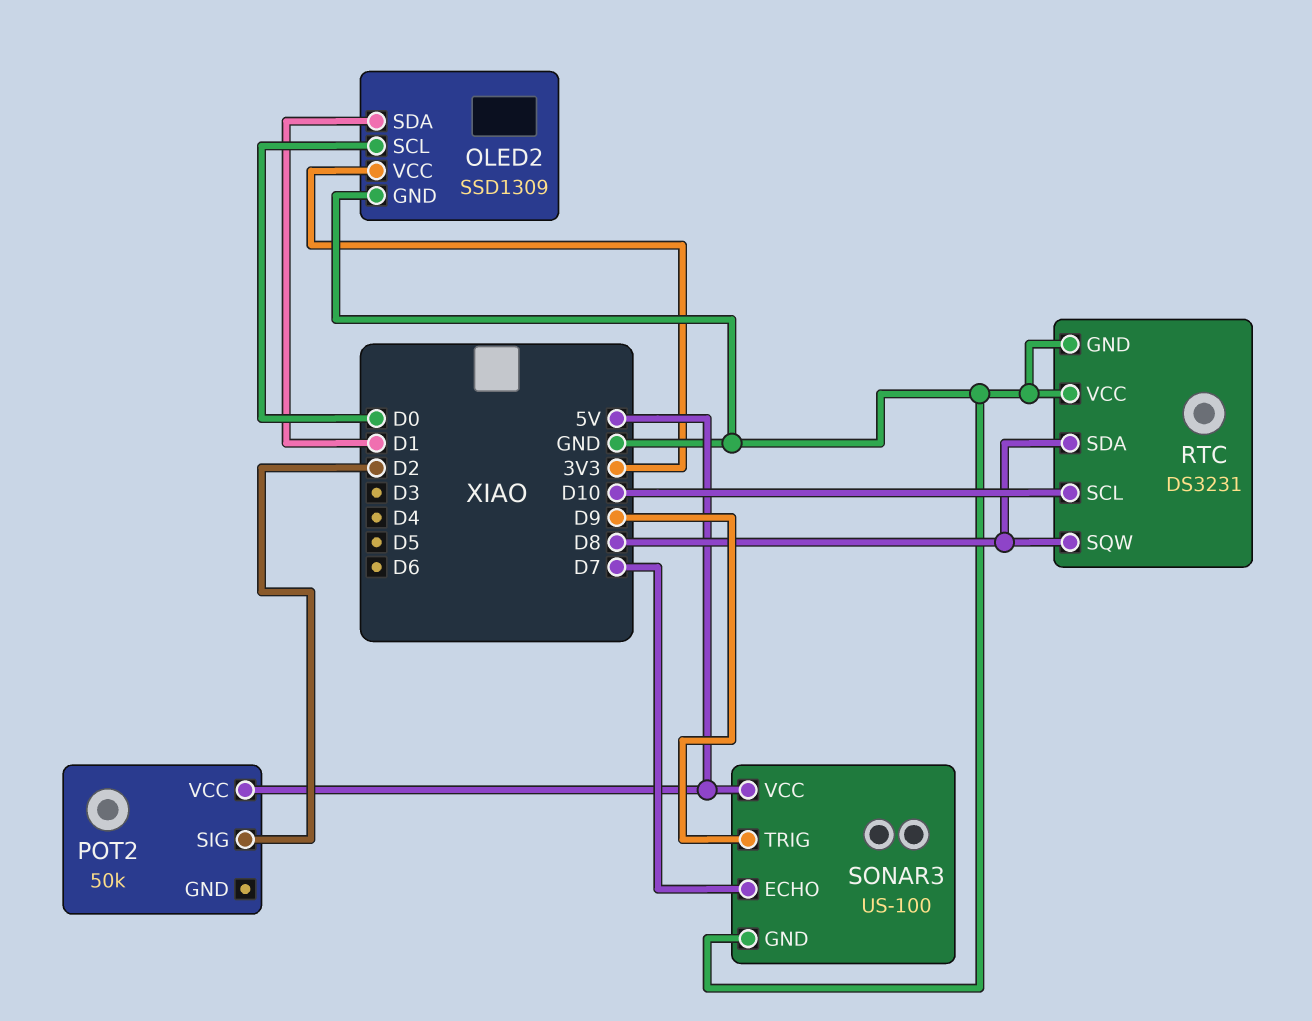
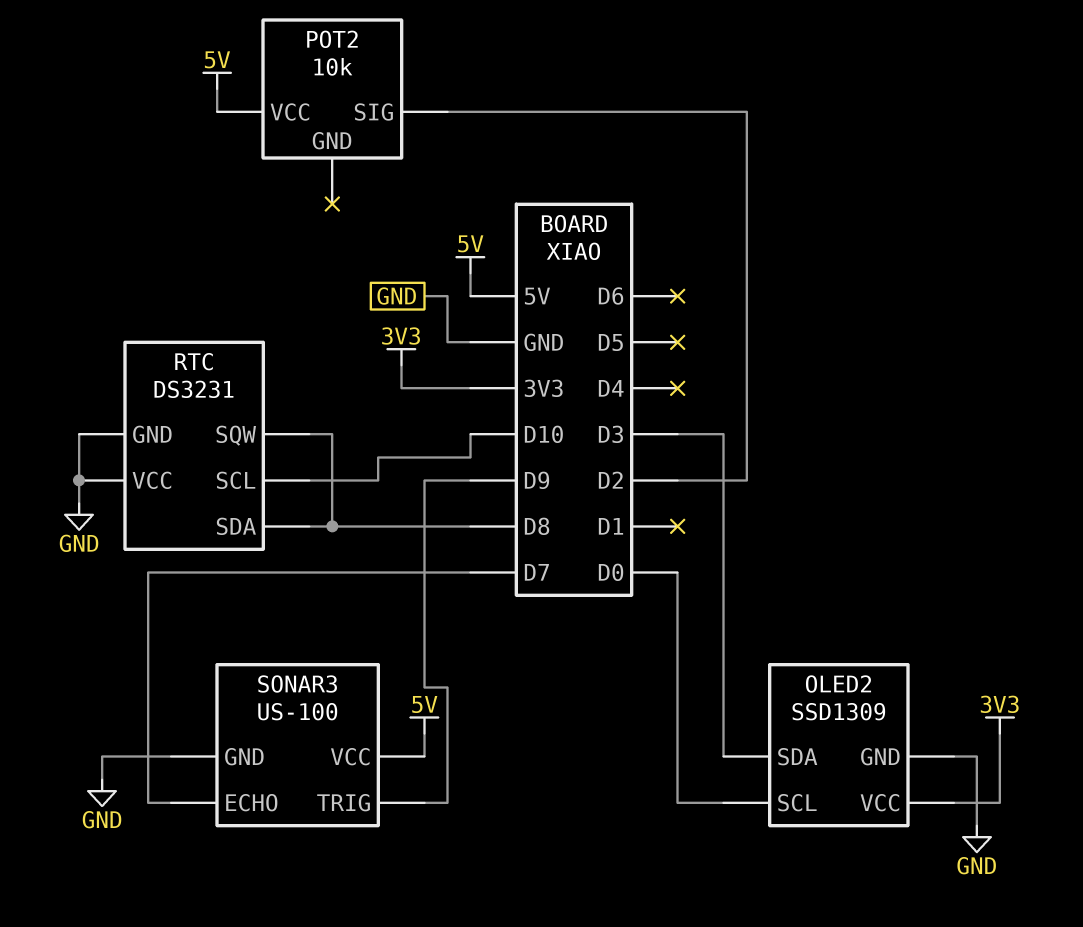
OLED2 pin SDA: D1 -> D3
POT2: 50k -> 10k

